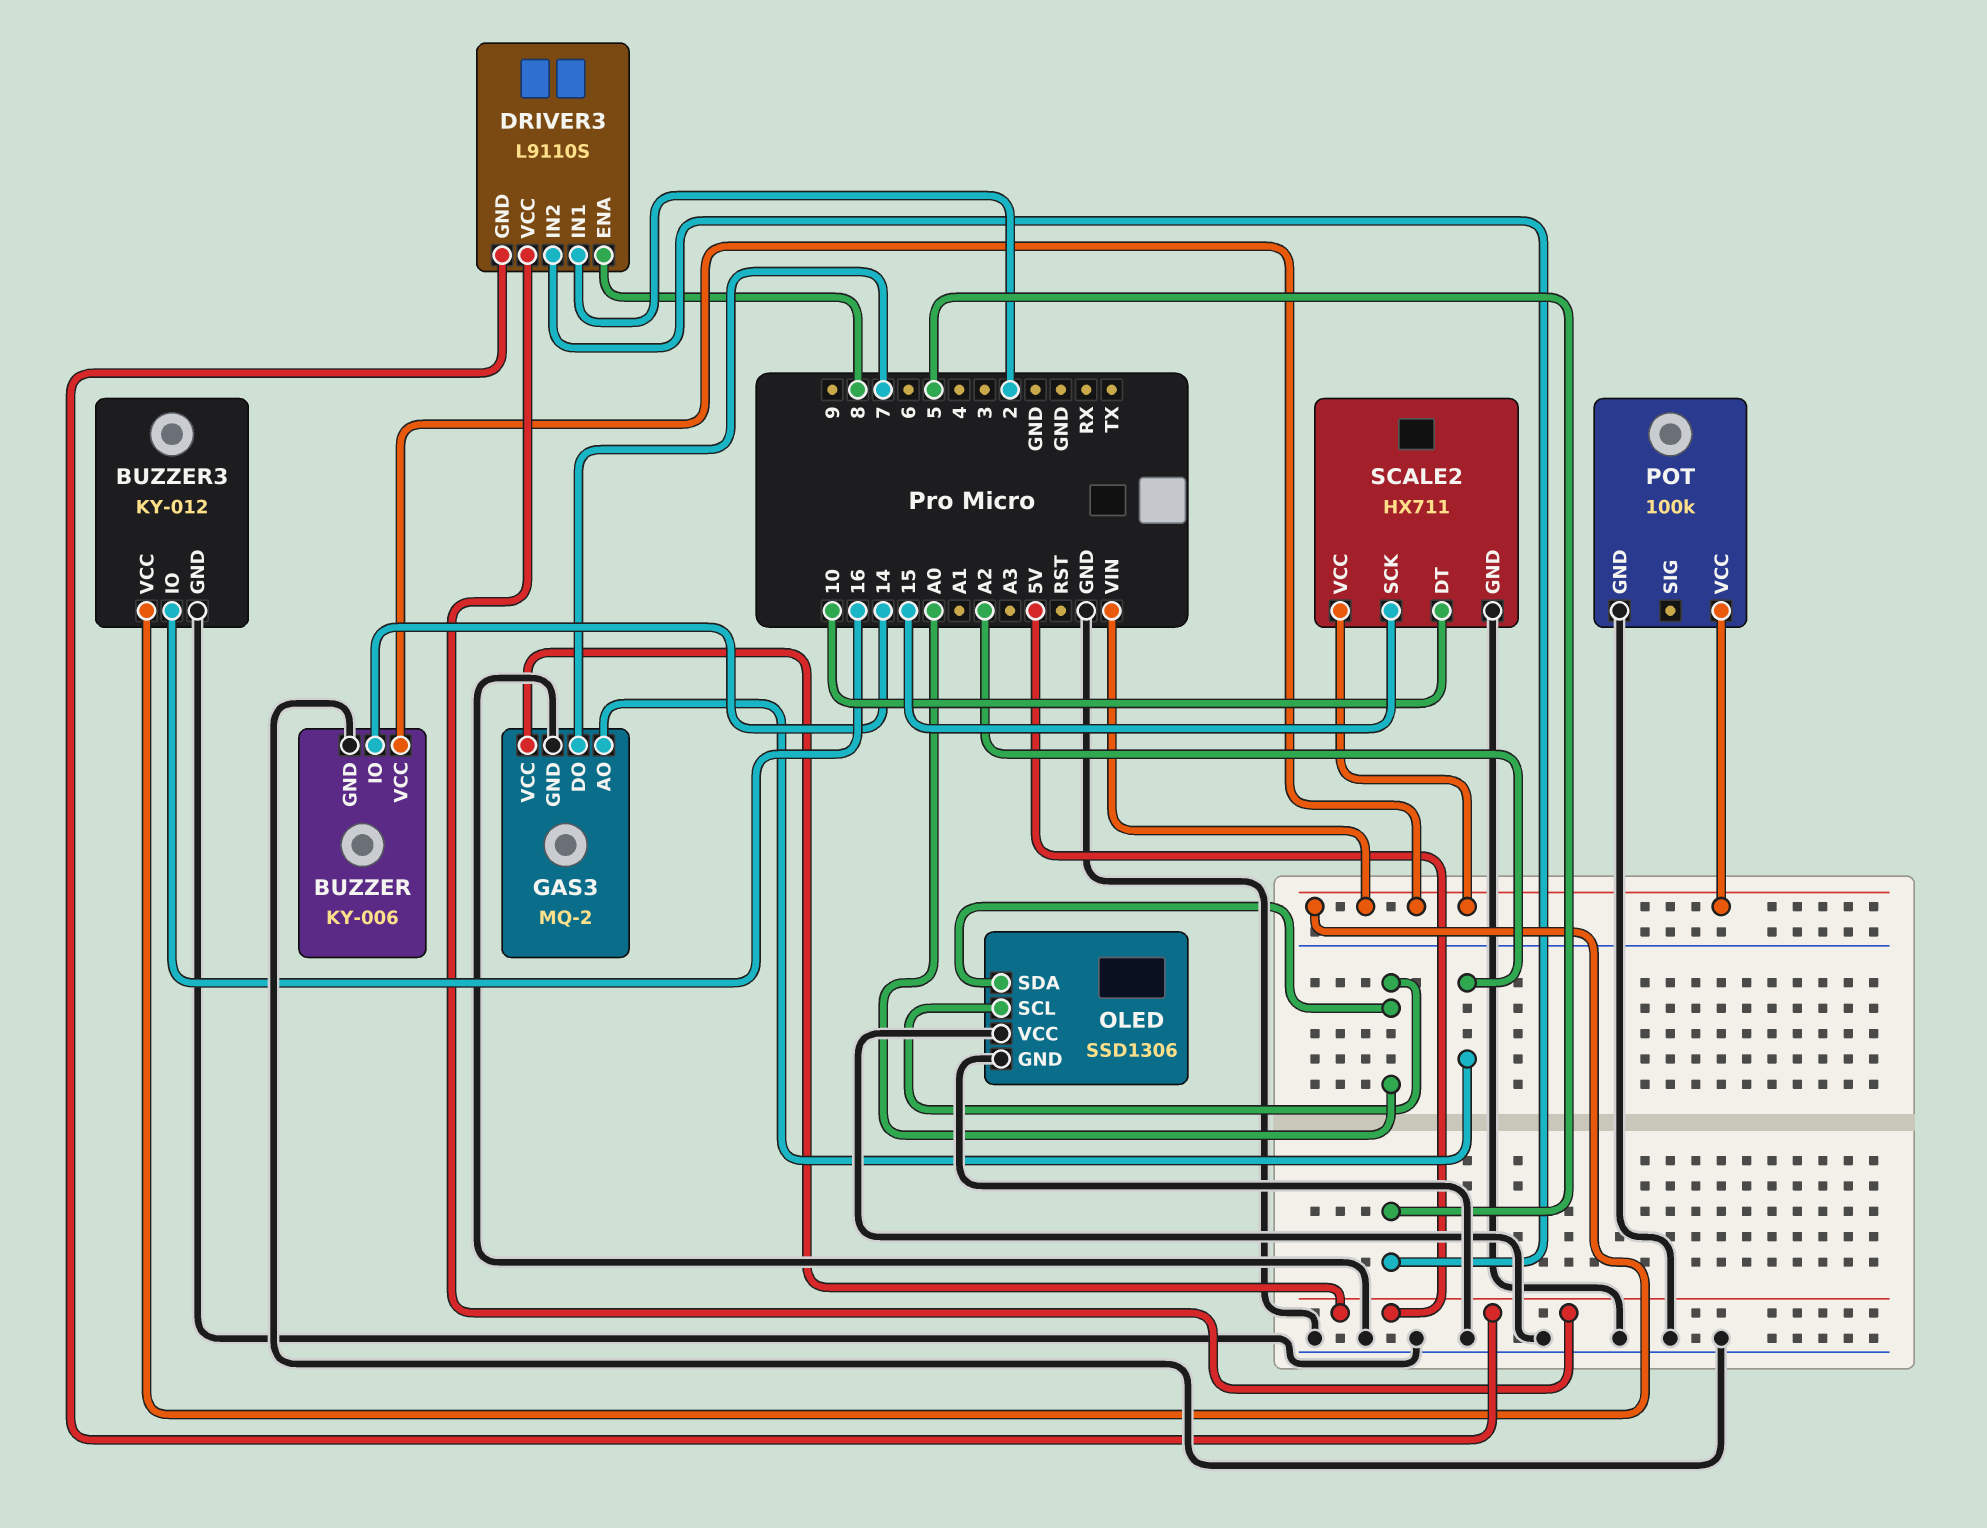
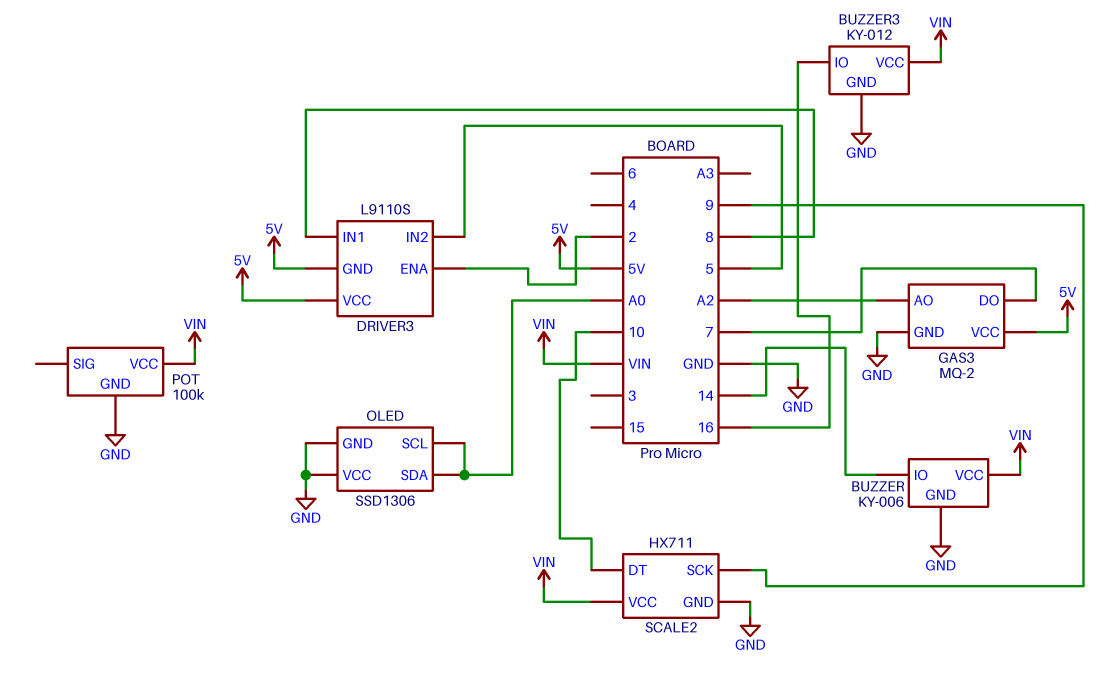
DRIVER3 pin ENA: 8 -> 2
DRIVER3 pin IN1: 2 -> 8
SCALE2 pin SCK: 15 -> 9

